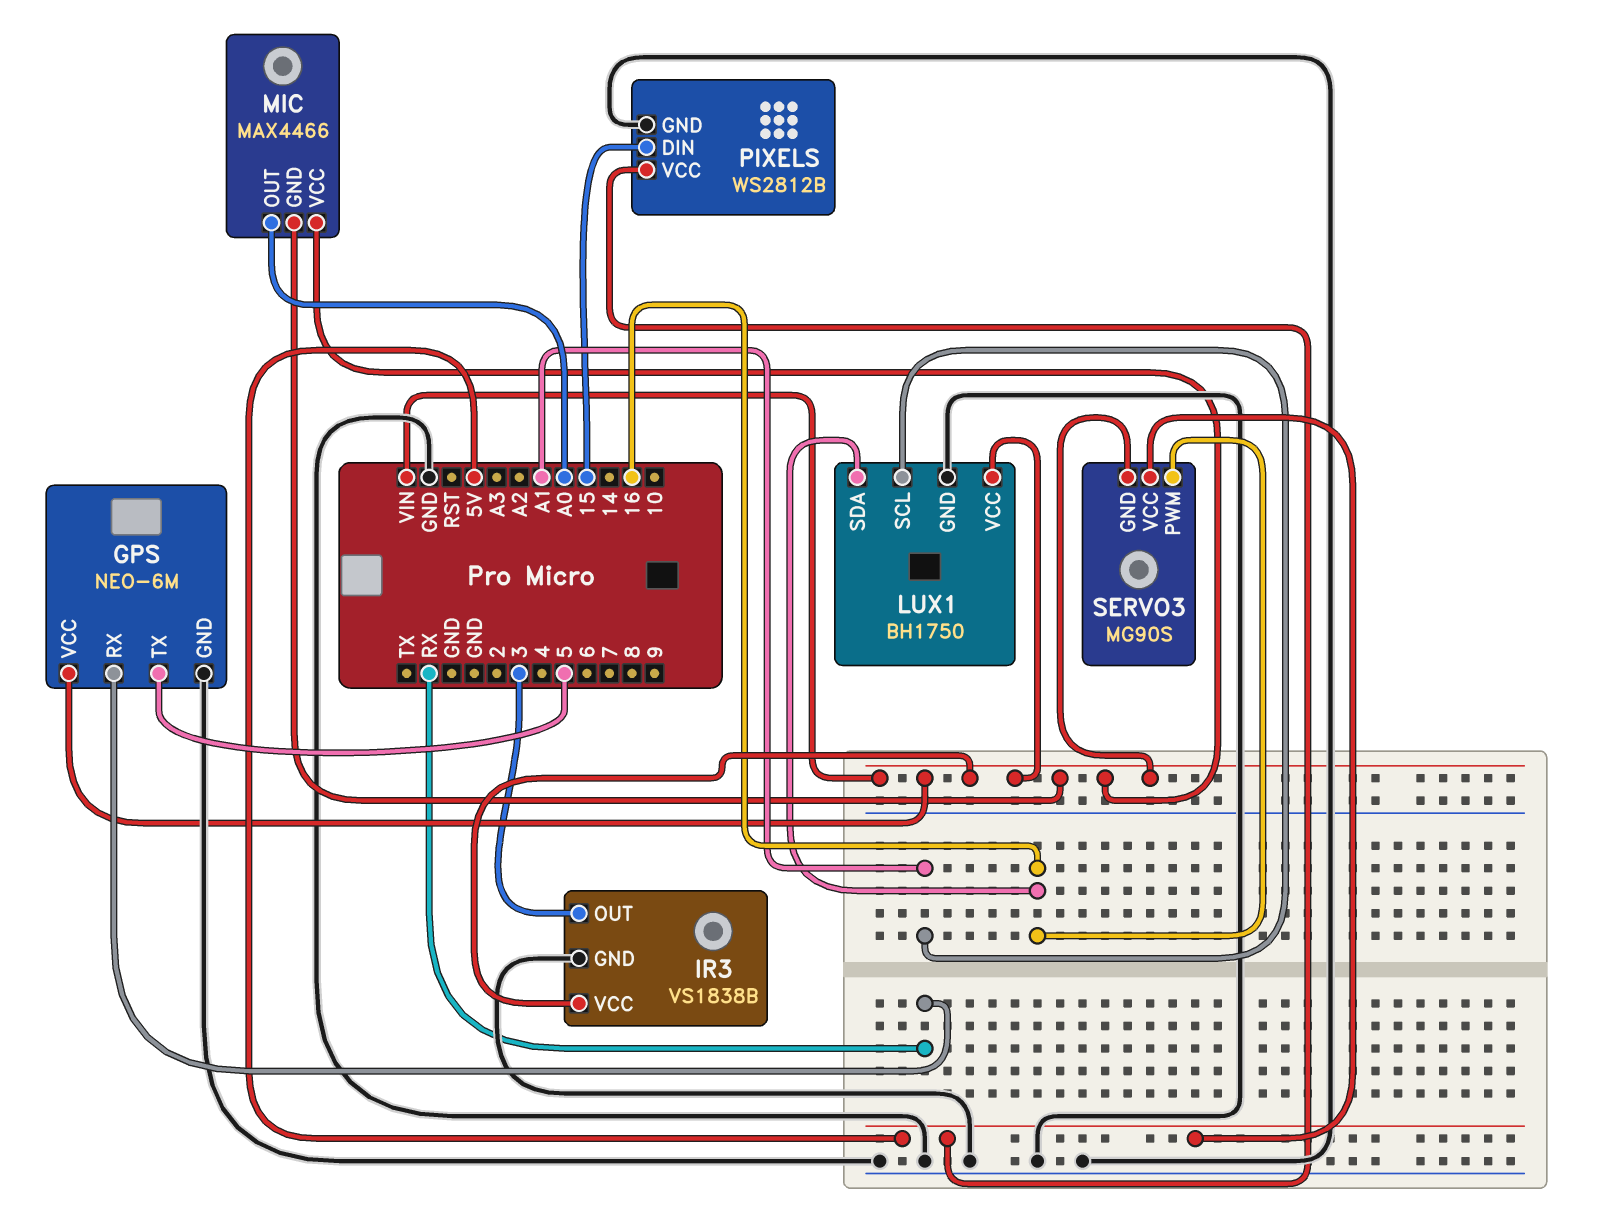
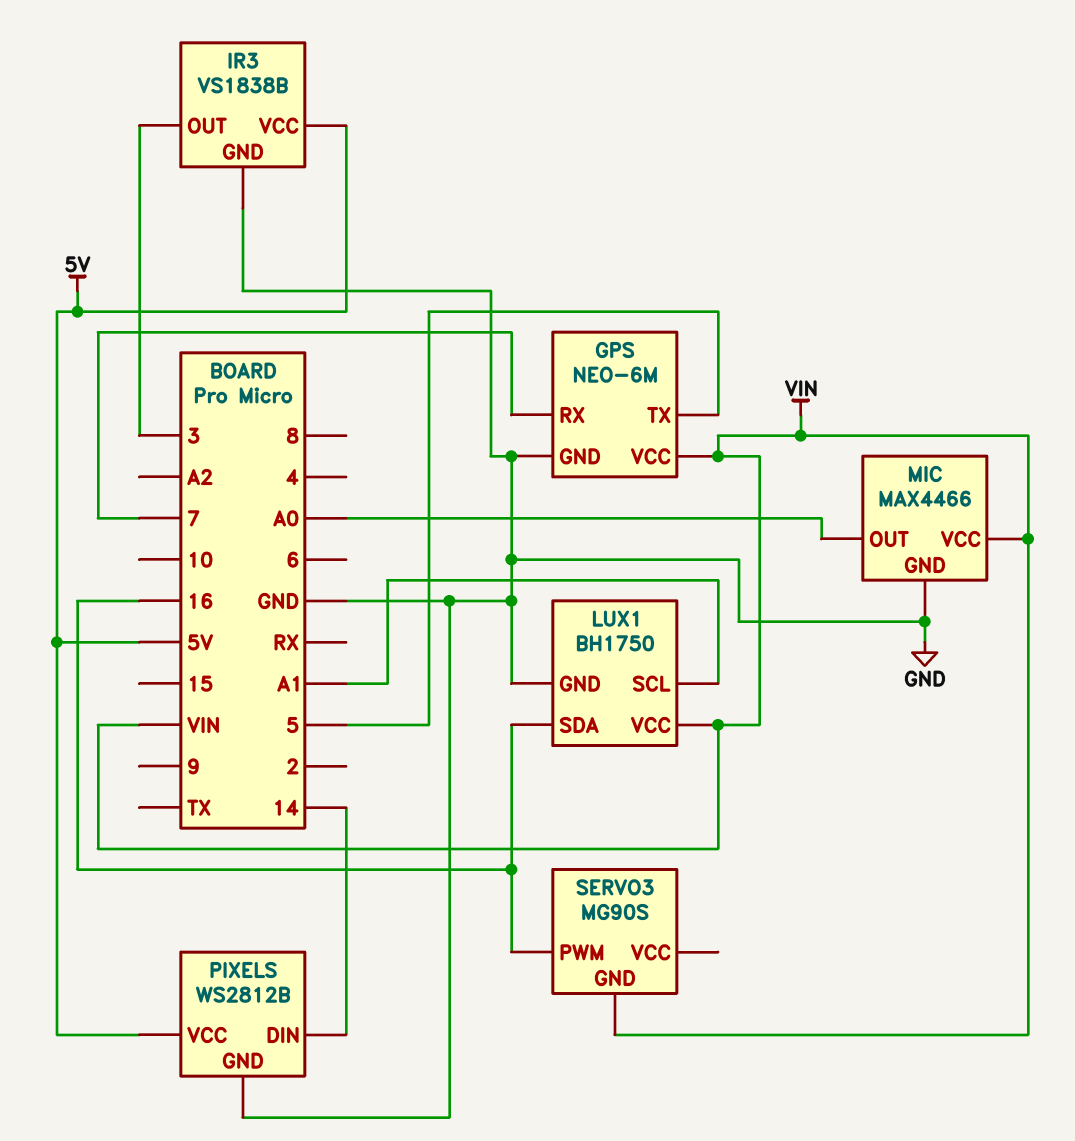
GPS pin RX: RX -> 7
IR3 pin VCC: VIN -> 5V
MIC pin GND: VIN -> GND
PIXELS pin DIN: 15 -> 14
SERVO3 pin VCC: 5V -> none

